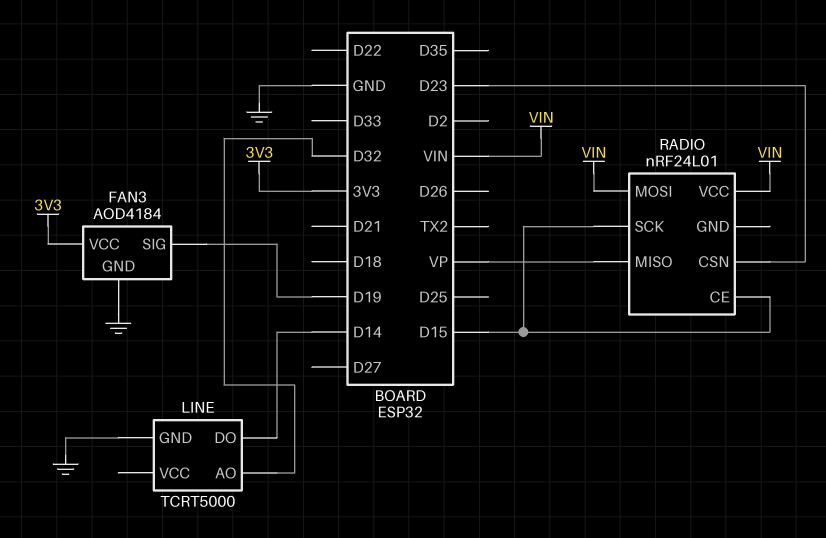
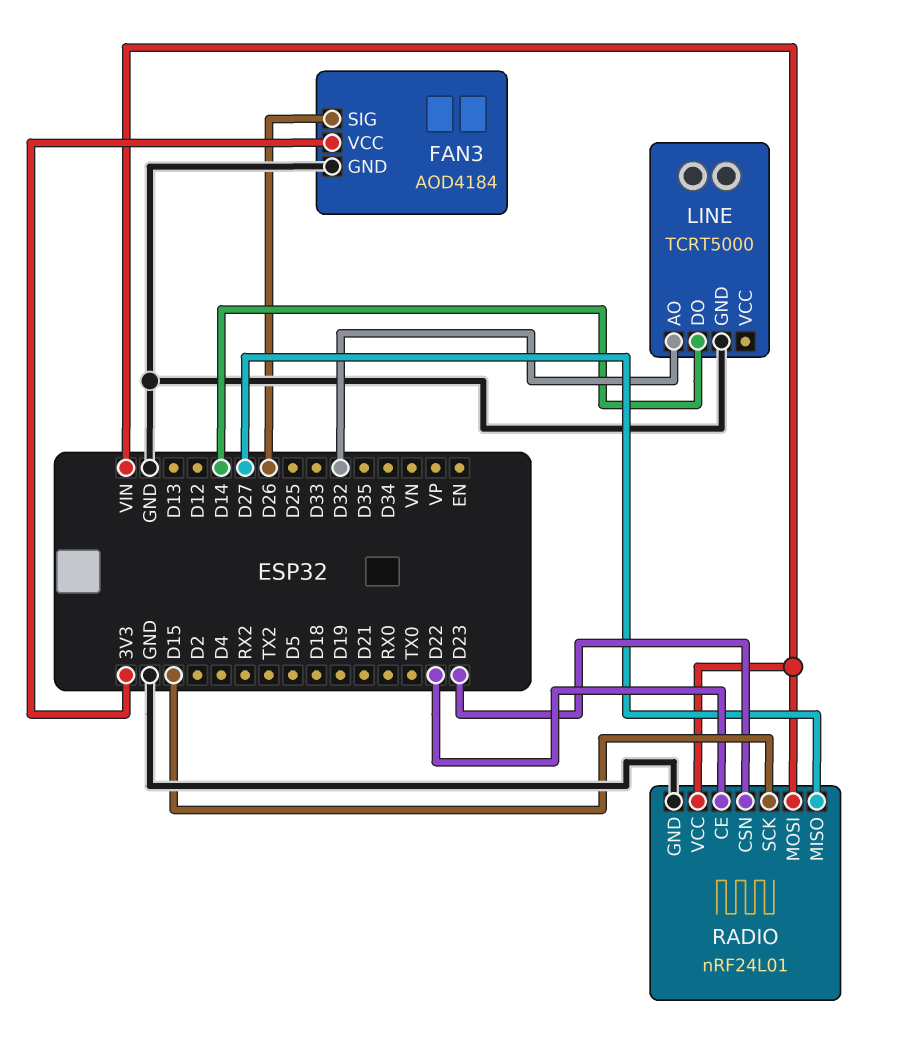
FAN3 pin SIG: D19 -> D26
RADIO pin CE: D15 -> D22
RADIO pin GND: none -> GND
RADIO pin MISO: VP -> D27

